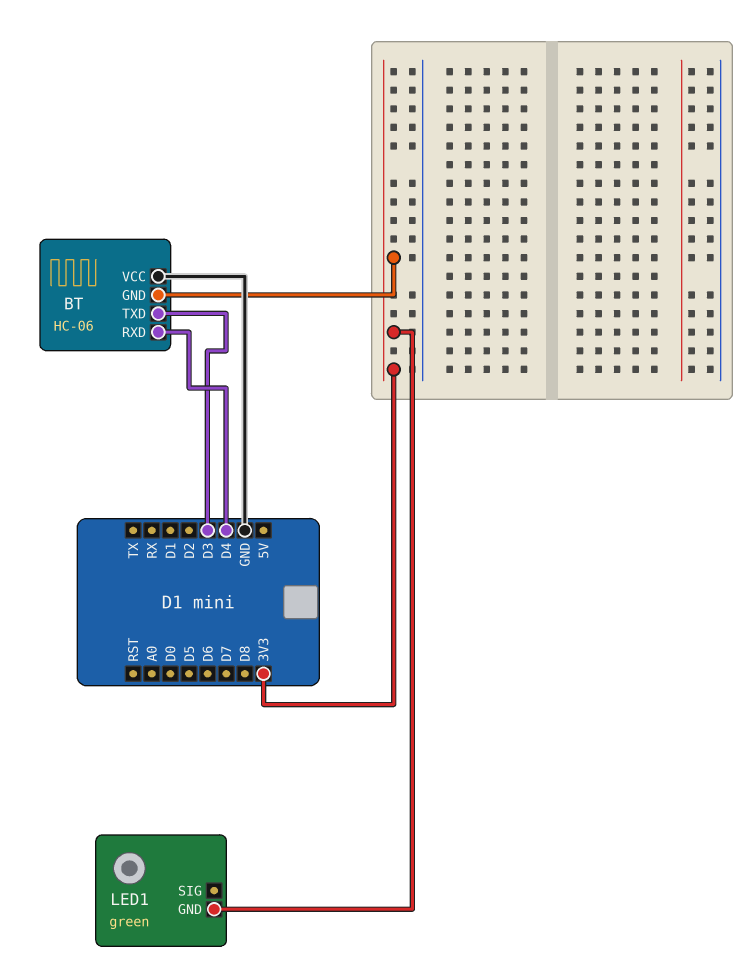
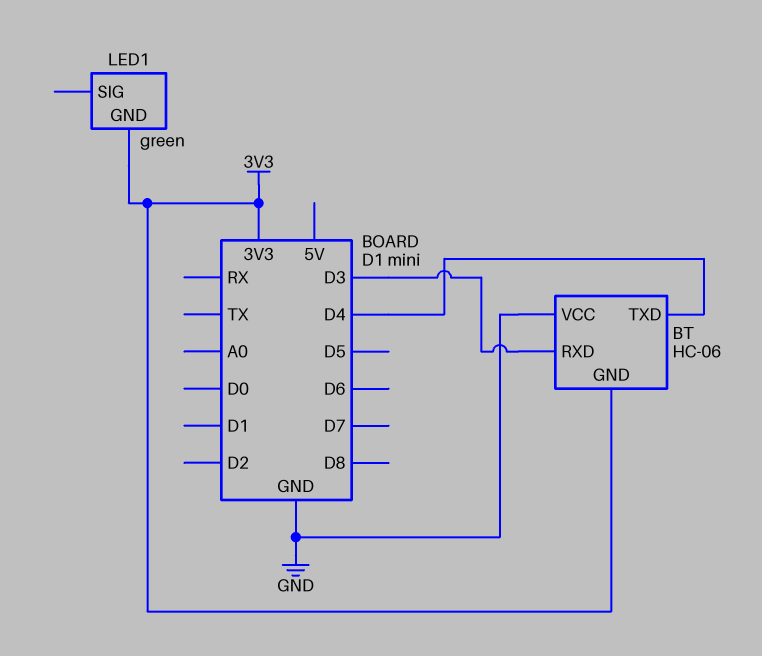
BT pin RXD: D4 -> D3
BT pin TXD: D3 -> D4

